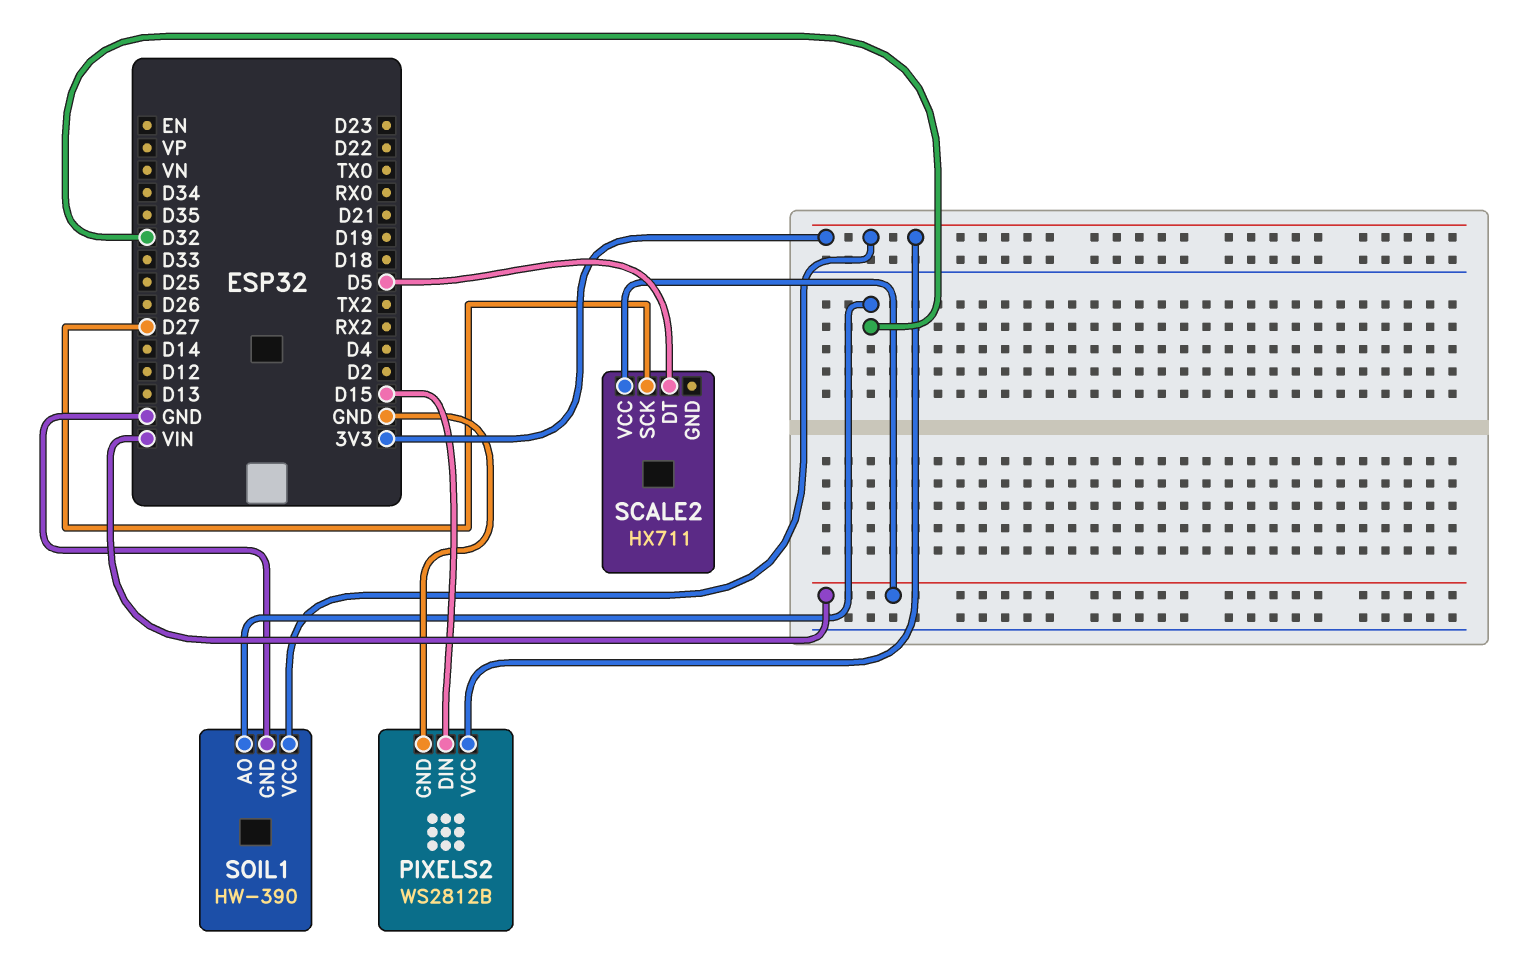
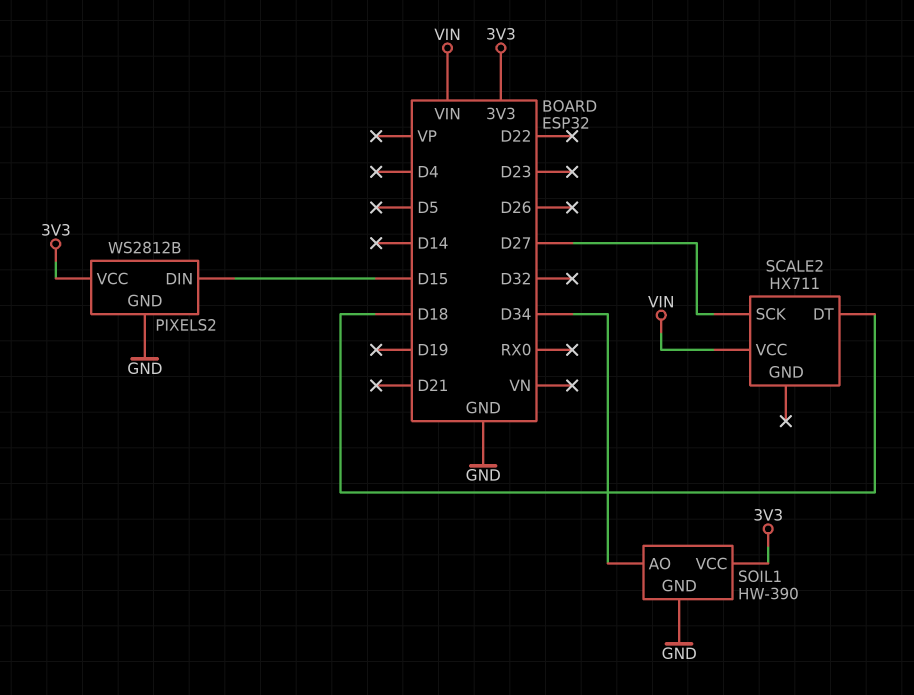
SCALE2 pin DT: D5 -> D18
SOIL1 pin AO: D32 -> D34

